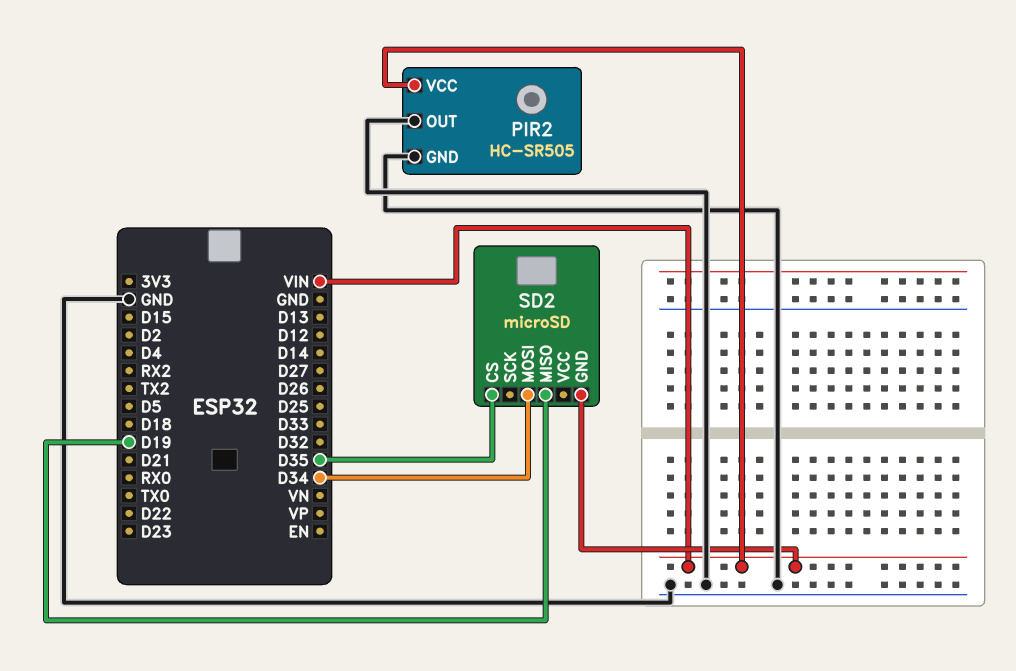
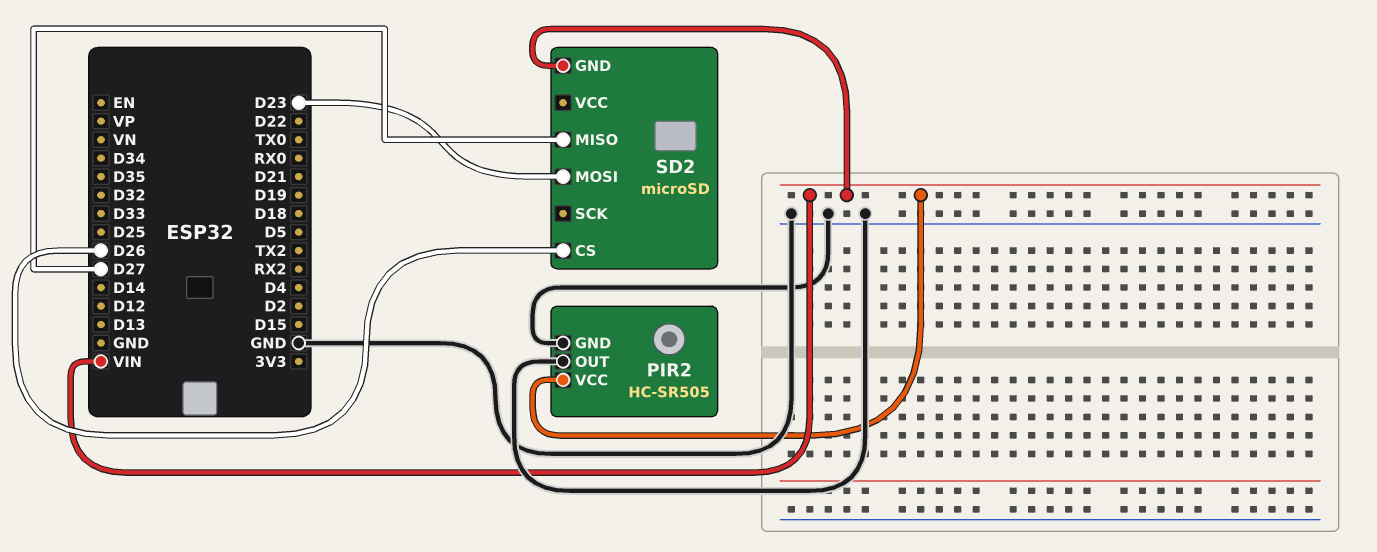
SD2 pin CS: D35 -> D26
SD2 pin MISO: D19 -> D27
SD2 pin MOSI: D34 -> D23

